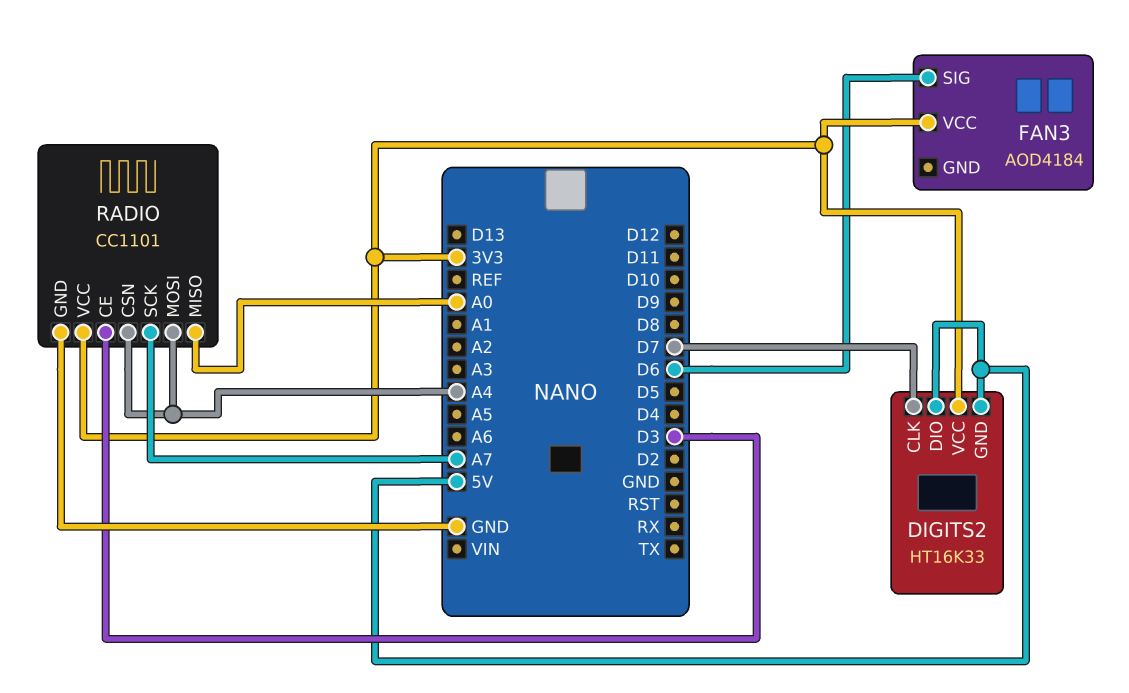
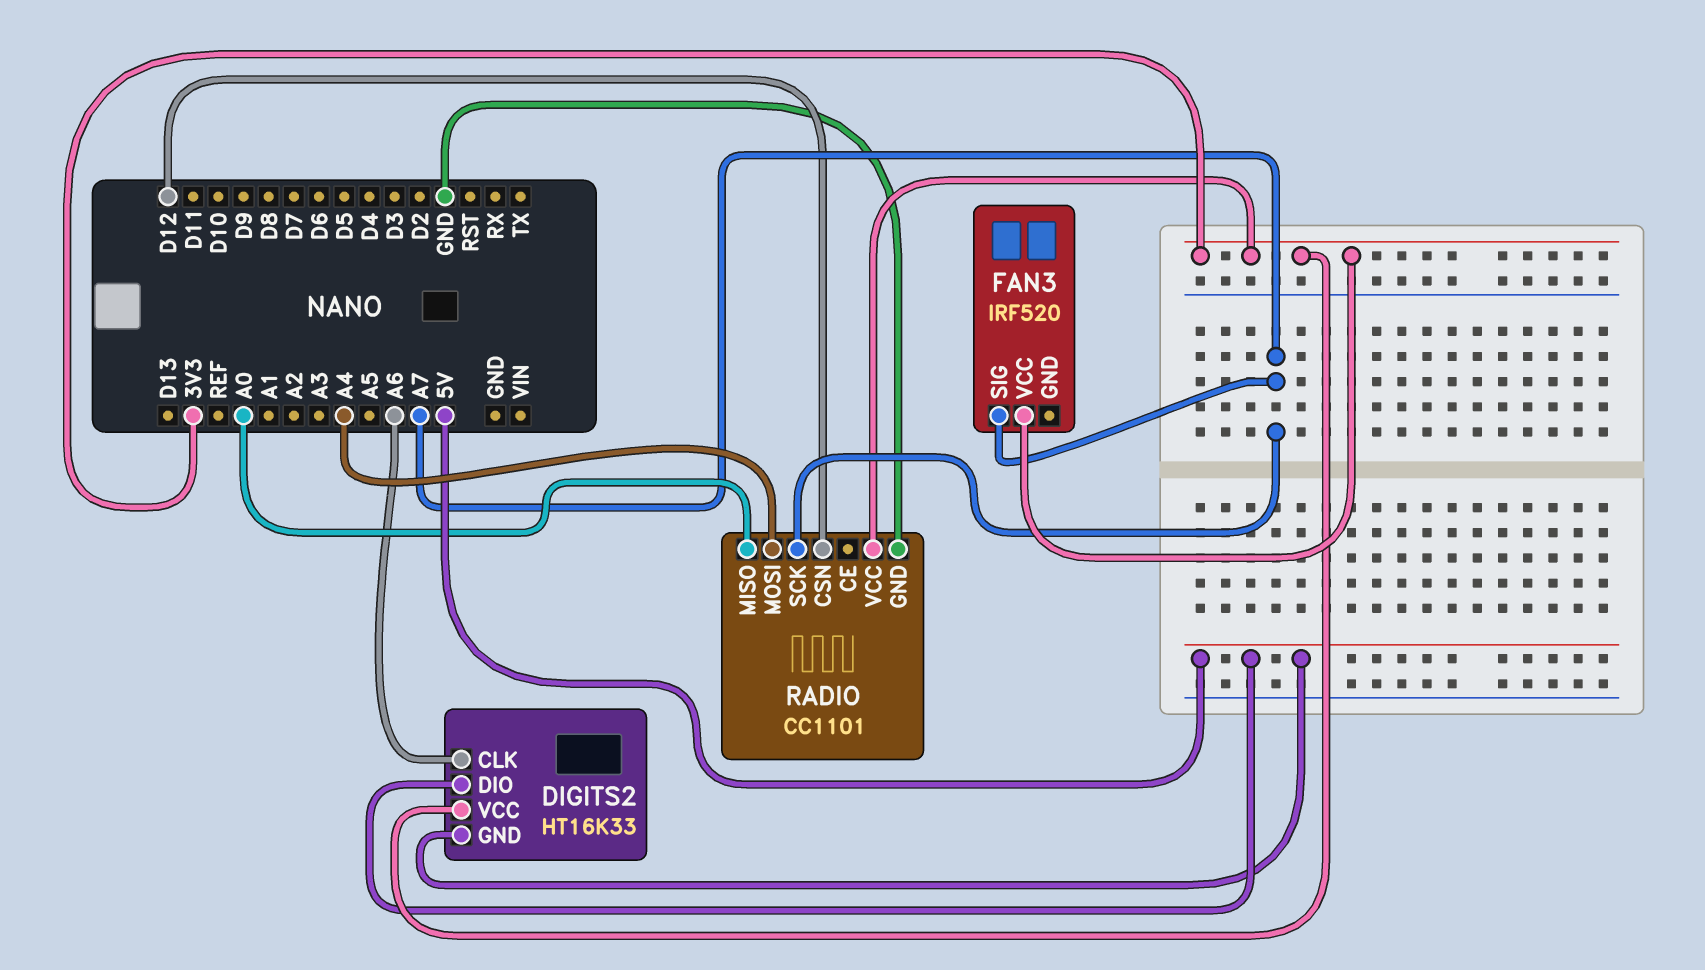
DIGITS2 pin CLK: D7 -> A6
FAN3: AOD4184 -> IRF520
FAN3 pin SIG: D6 -> A7
RADIO pin CE: D3 -> none
RADIO pin CSN: A4 -> D12

